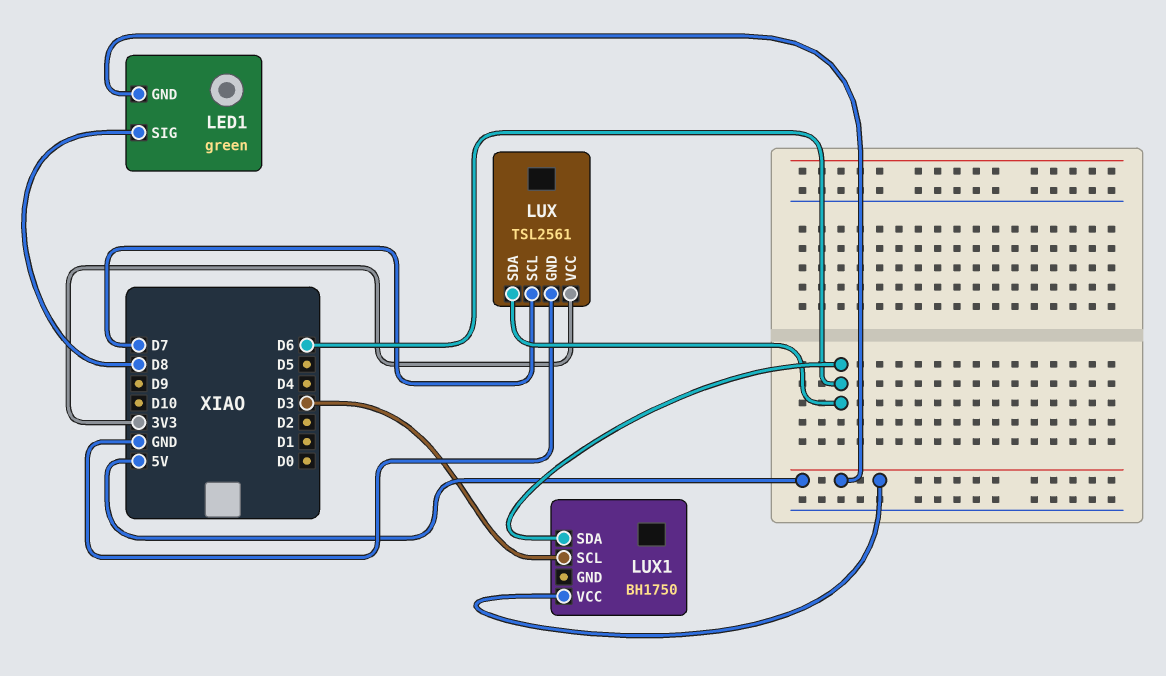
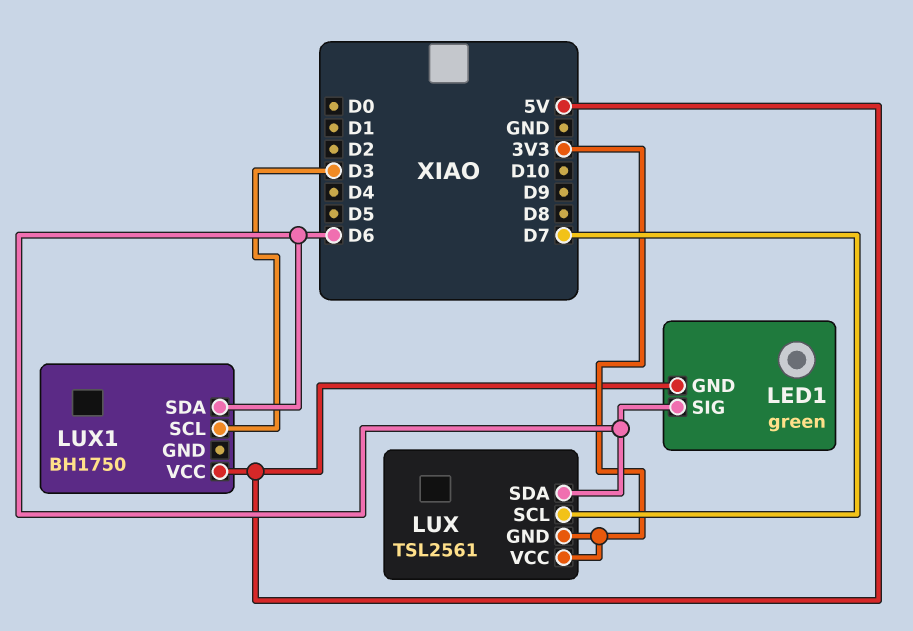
LED1 pin SIG: D8 -> D6
LUX pin GND: GND -> 3V3

